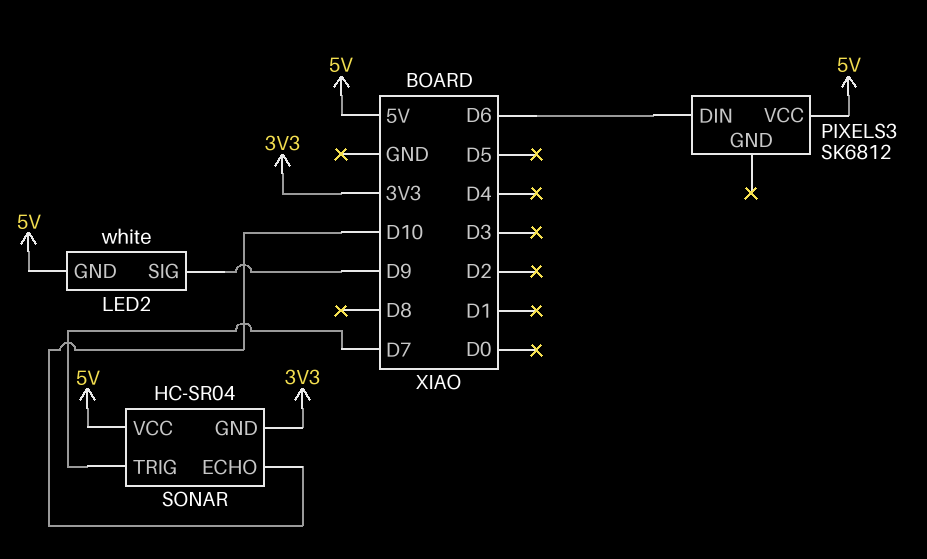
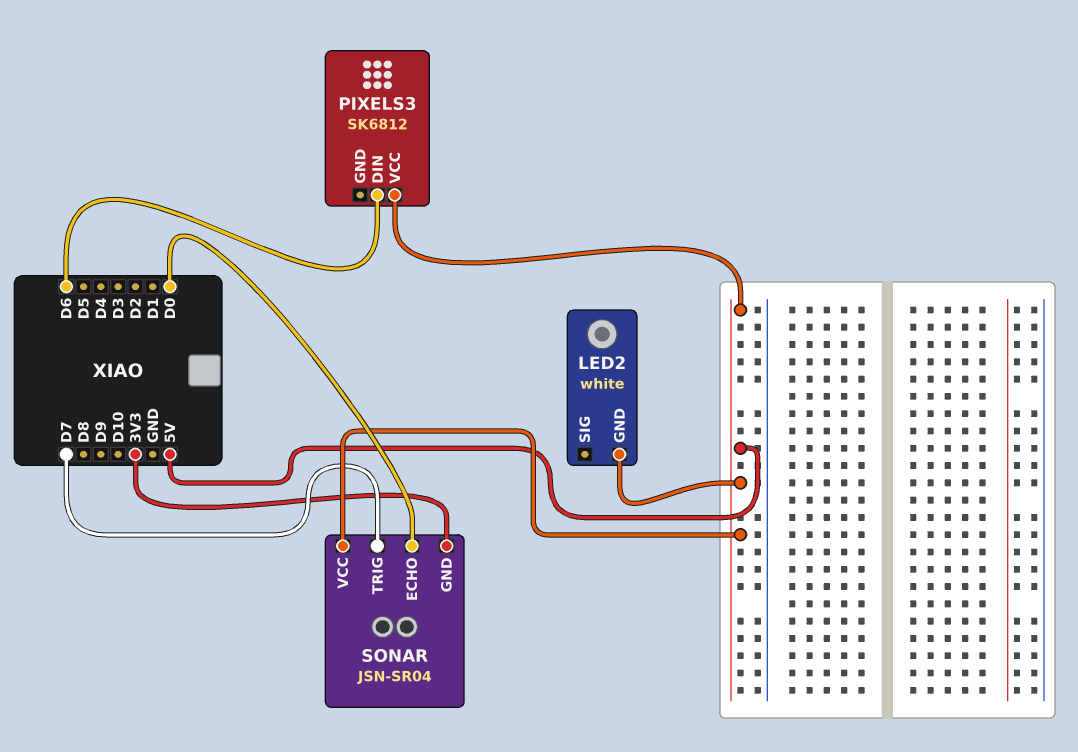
LED2 pin SIG: D9 -> none
SONAR: HC-SR04 -> JSN-SR04
SONAR pin ECHO: D10 -> D0

